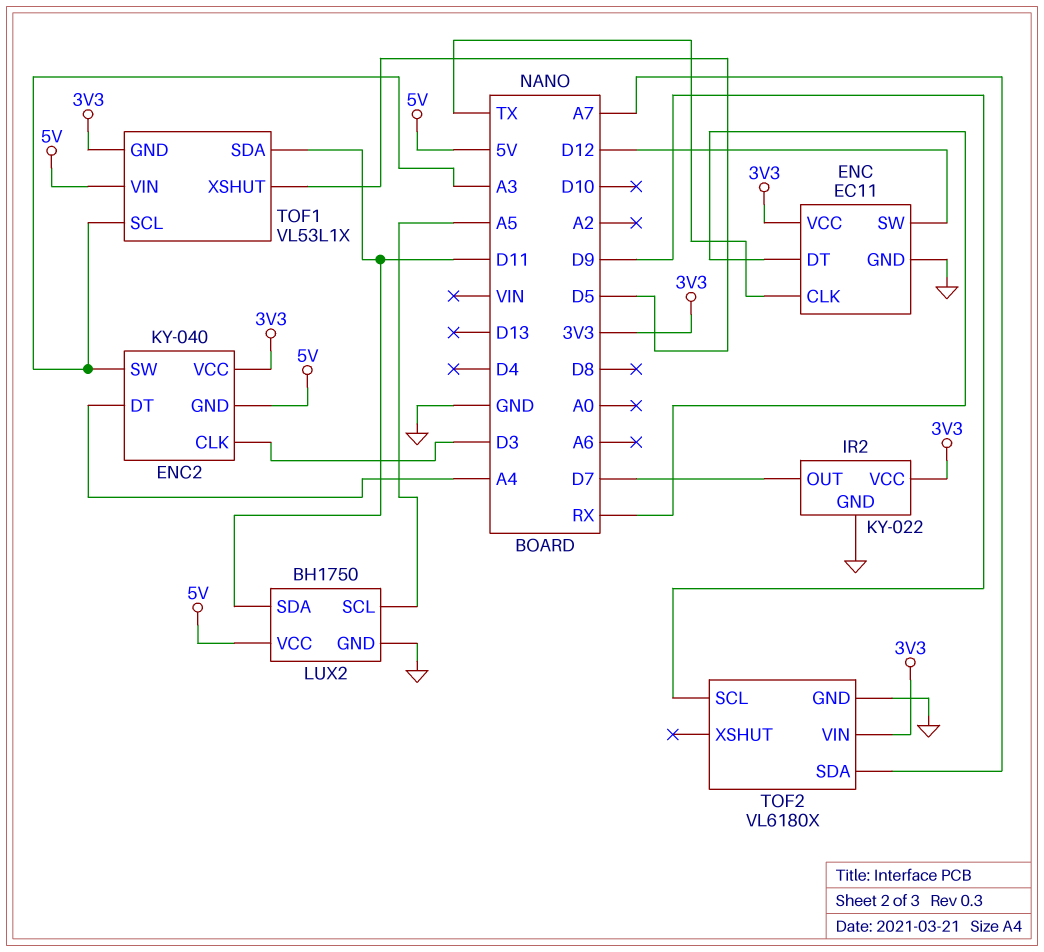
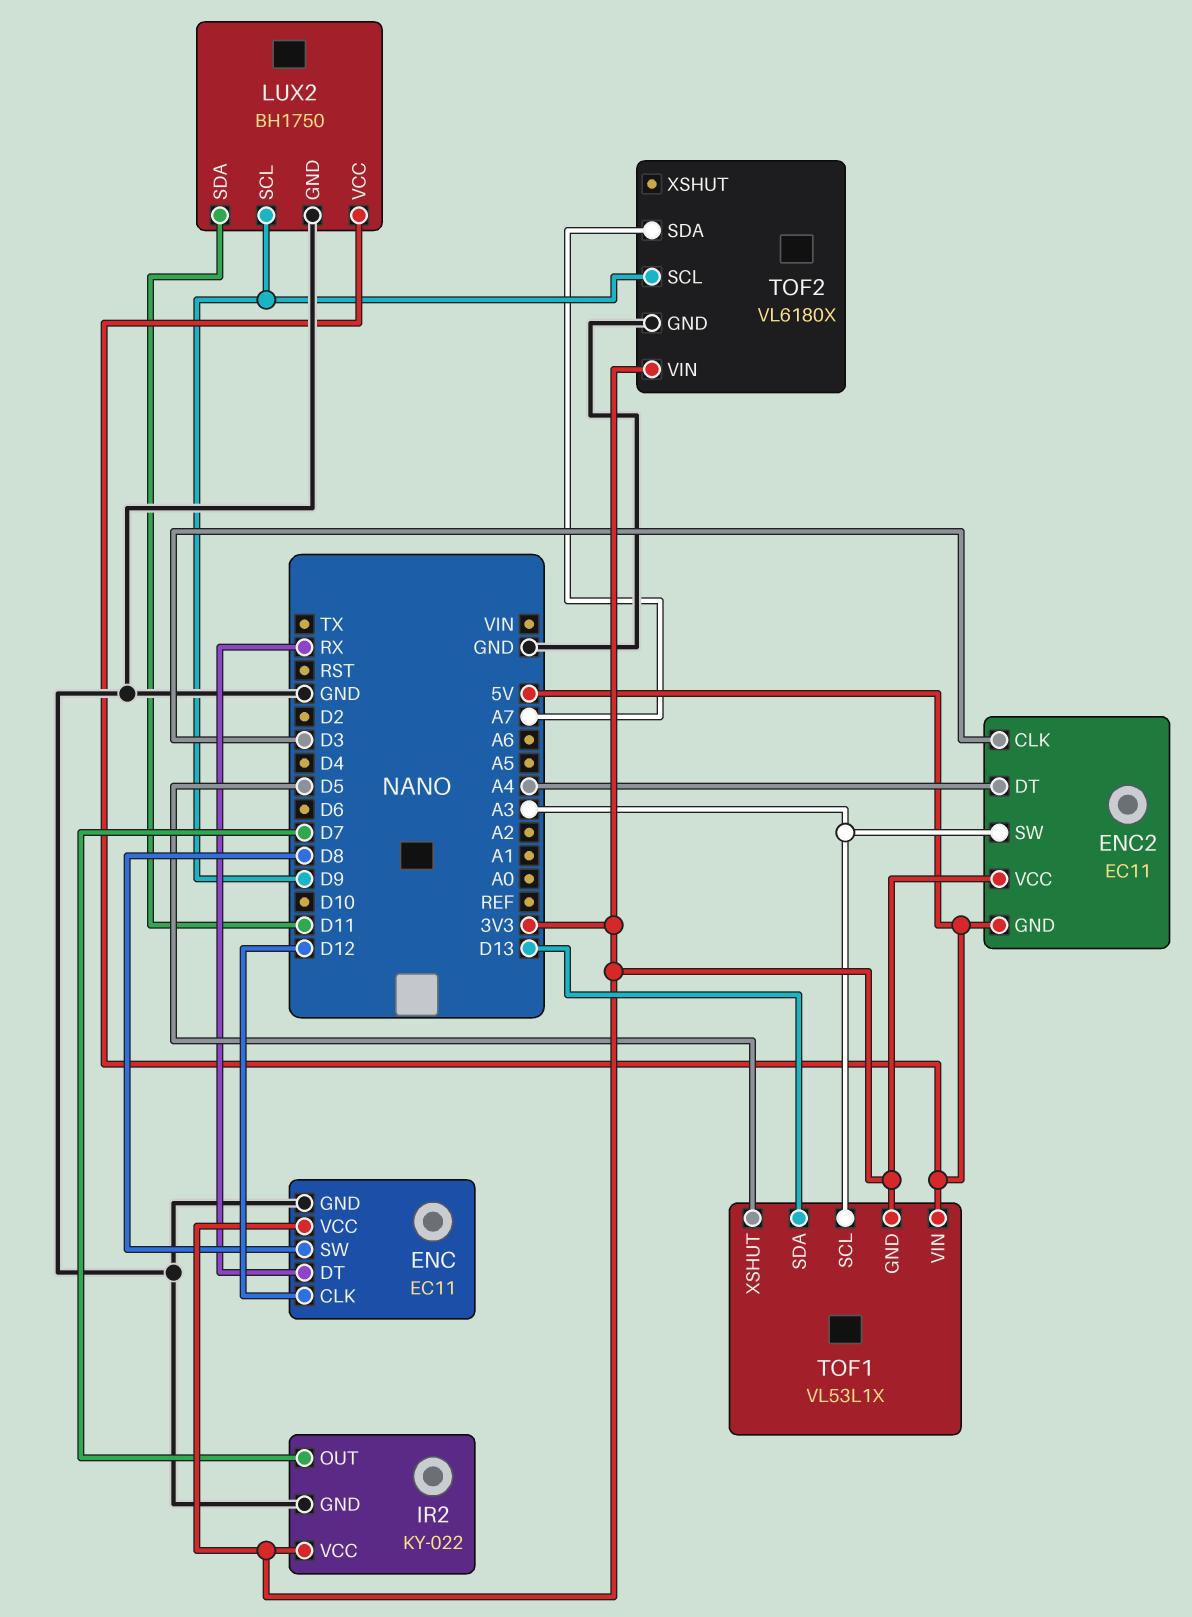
ENC pin CLK: TX -> D12
ENC pin SW: D12 -> D8
ENC2: KY-040 -> EC11
LUX2 pin SCL: A5 -> D9
TOF1 pin SDA: D11 -> D13

